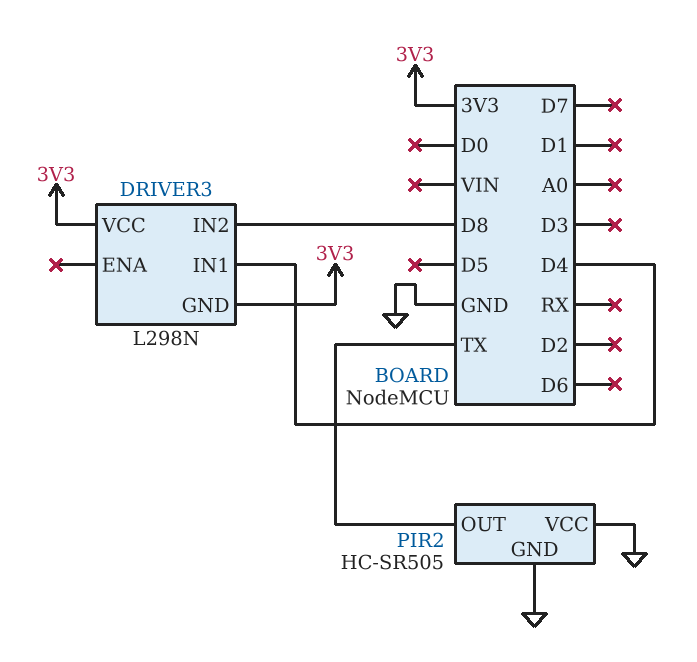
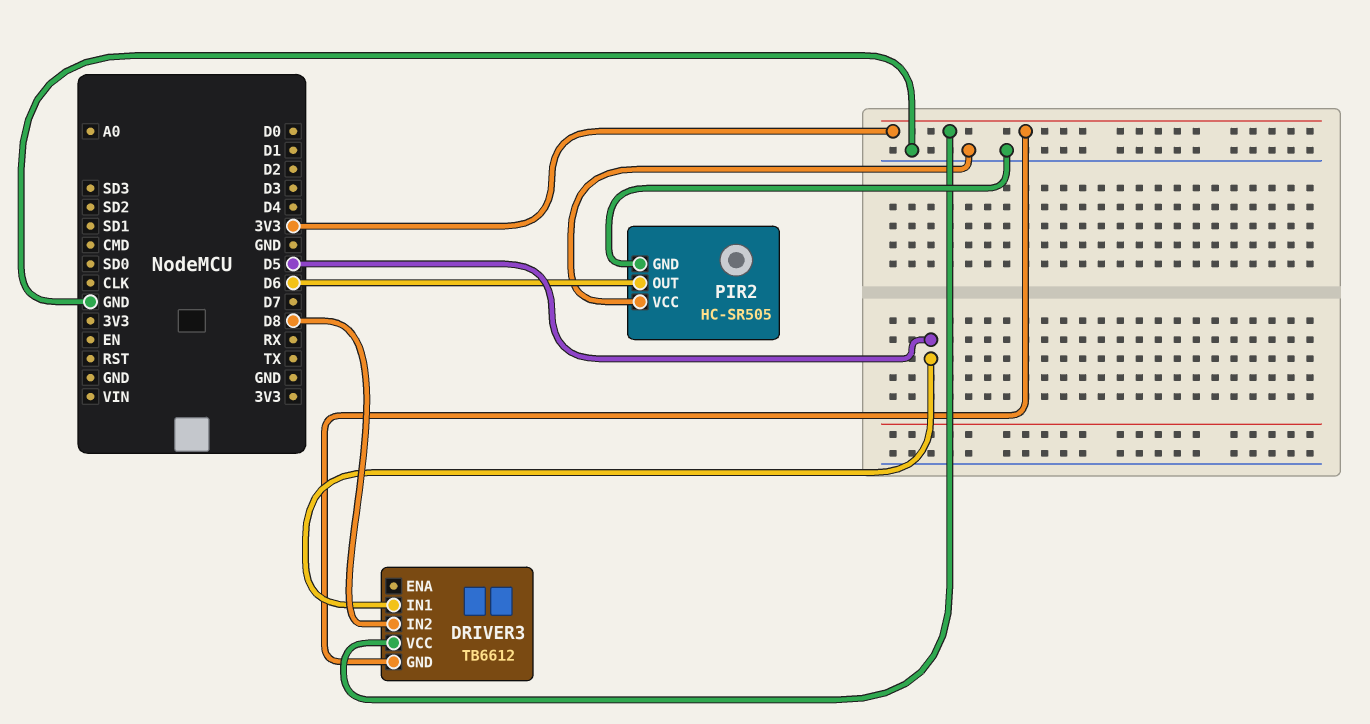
DRIVER3: L298N -> TB6612
DRIVER3 pin IN1: D4 -> D5
PIR2 pin OUT: TX -> D6

